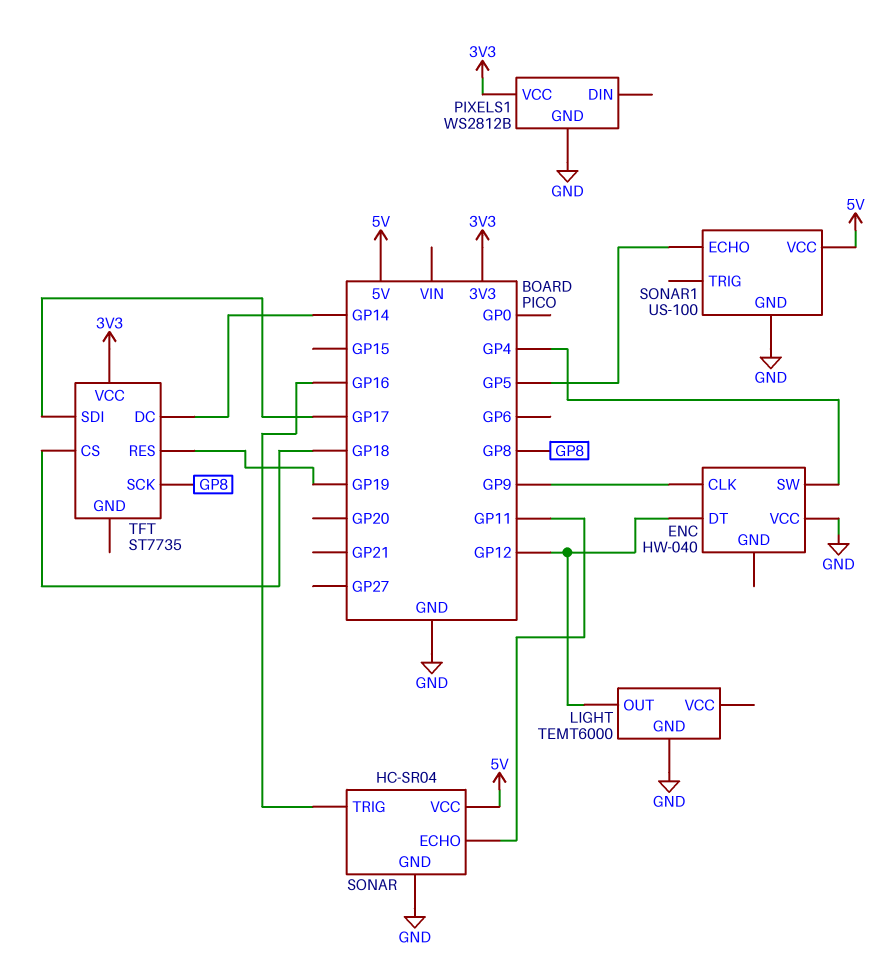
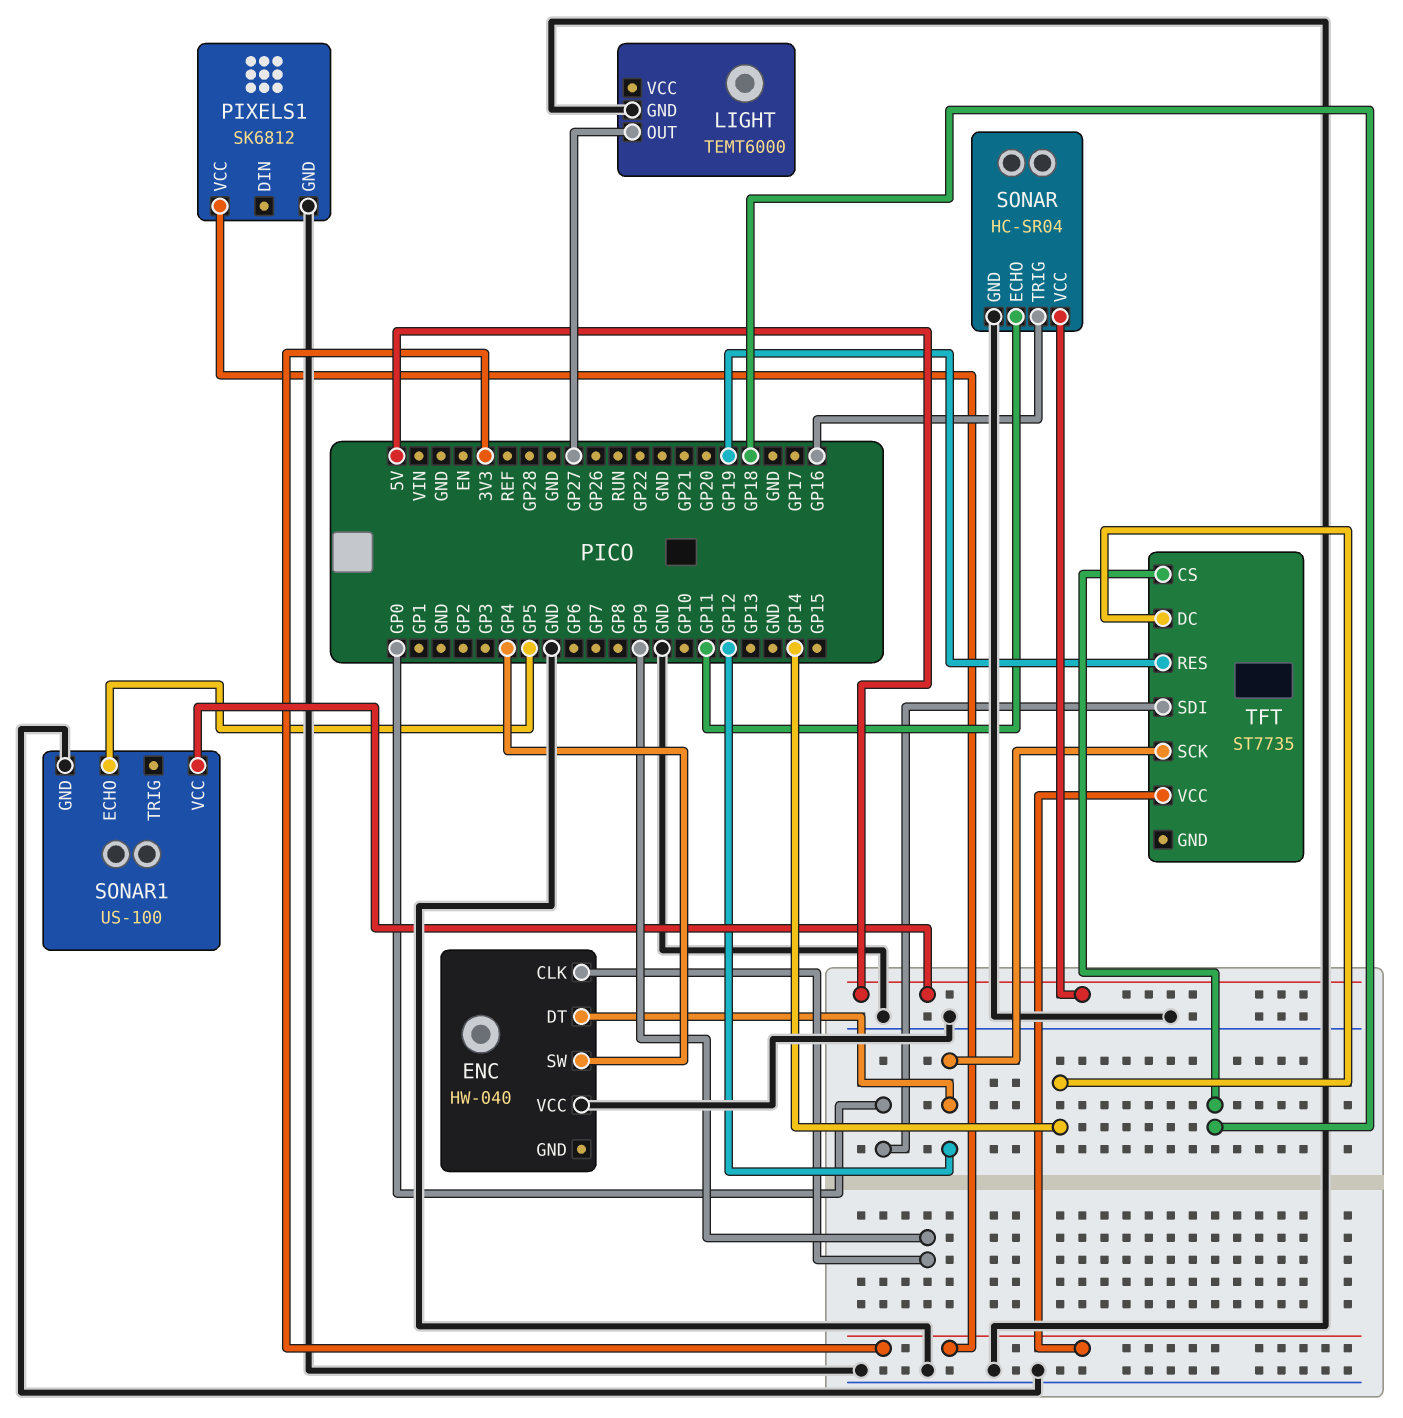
LIGHT pin OUT: GP12 -> GP27
PIXELS1: WS2812B -> SK6812
TFT pin SCK: GP8 -> GP12
TFT pin SDI: GP17 -> GP0

